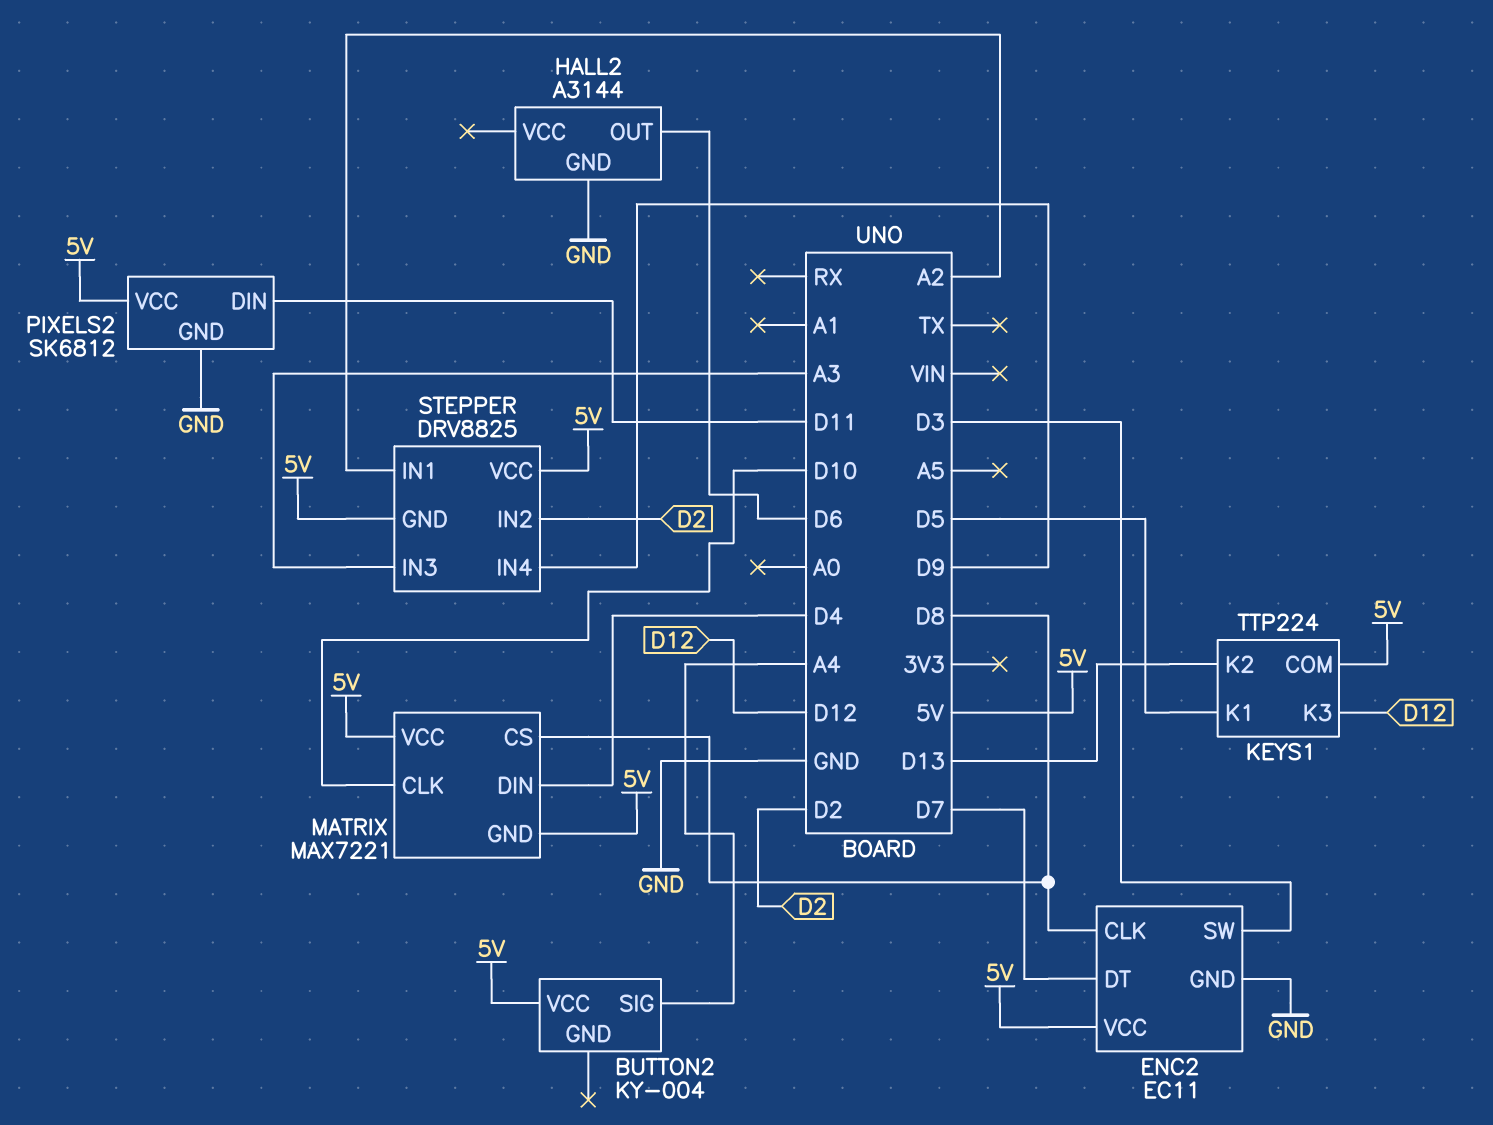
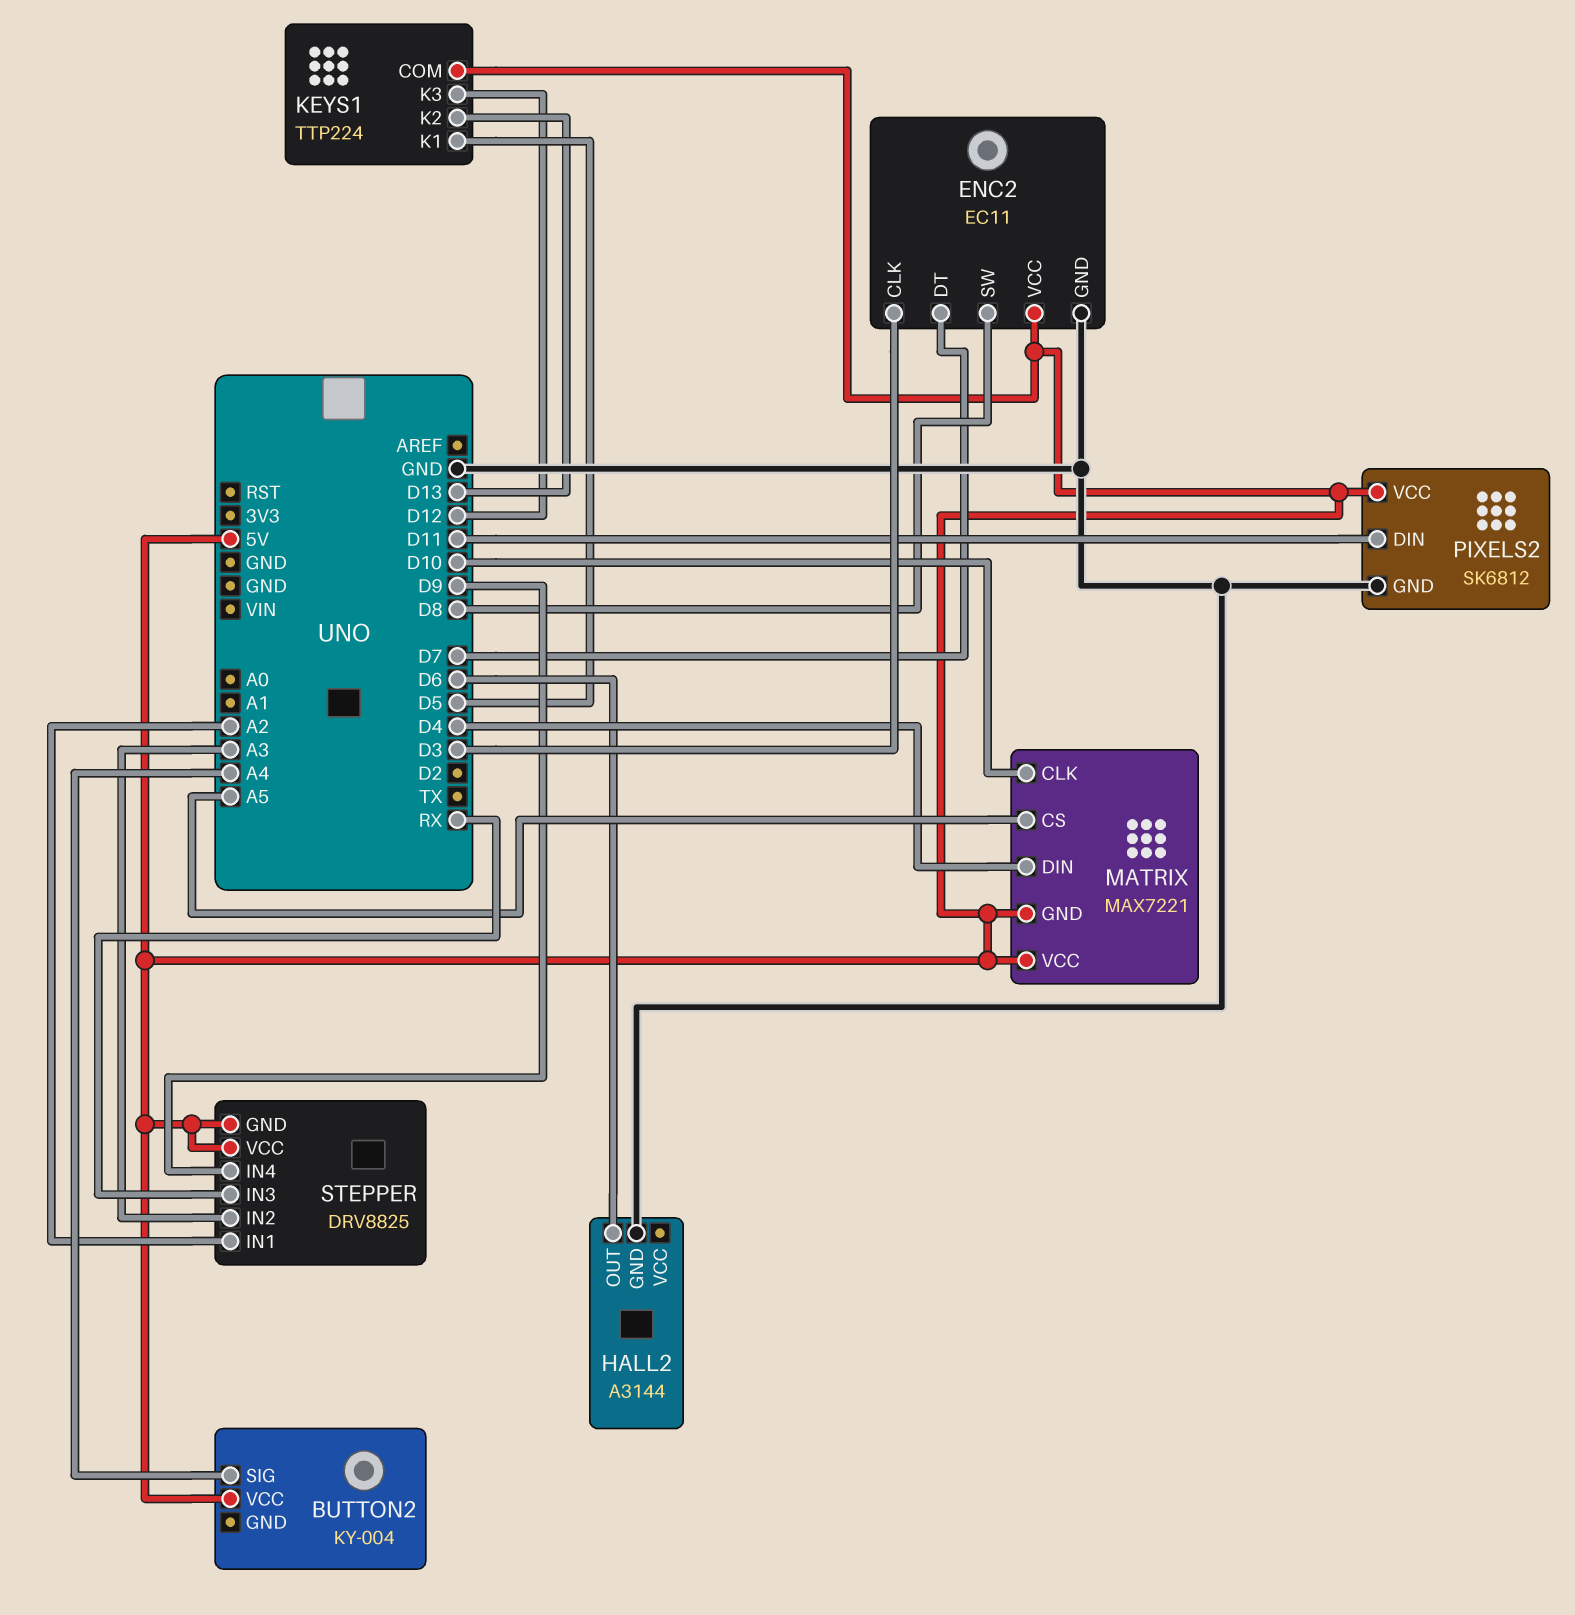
ENC2 pin CLK: D8 -> D3
ENC2 pin SW: D3 -> D8
MATRIX pin CS: D8 -> A5
STEPPER pin IN2: D2 -> A3
STEPPER pin IN3: A3 -> RX

